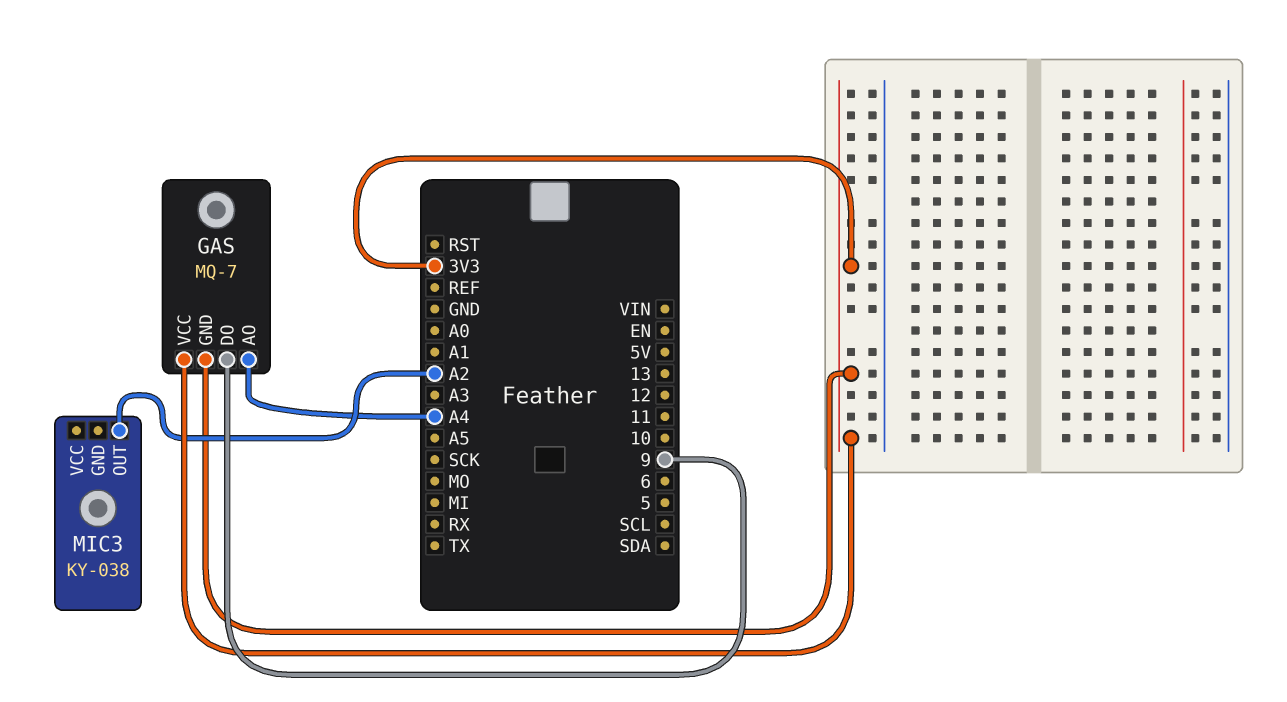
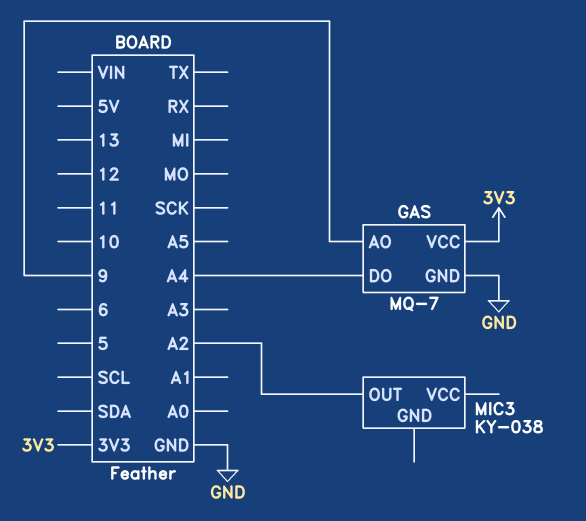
GAS pin AO: A4 -> 9
GAS pin DO: 9 -> A4
GAS pin GND: 3V3 -> GND

